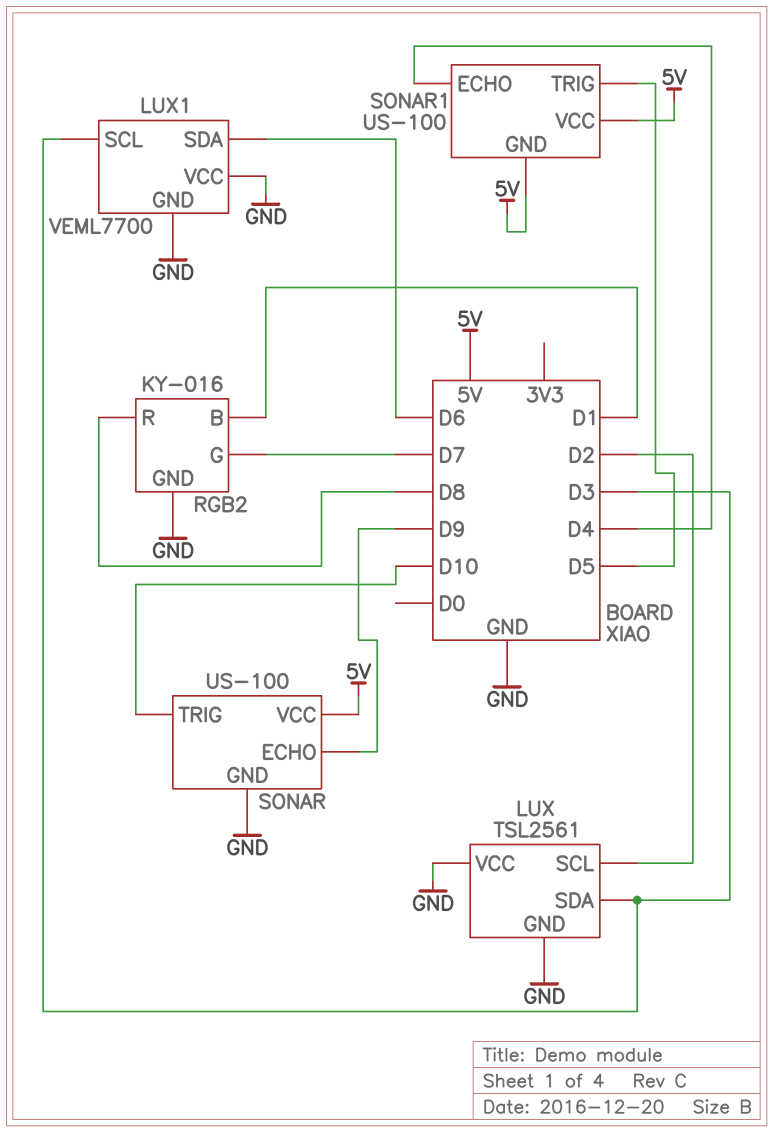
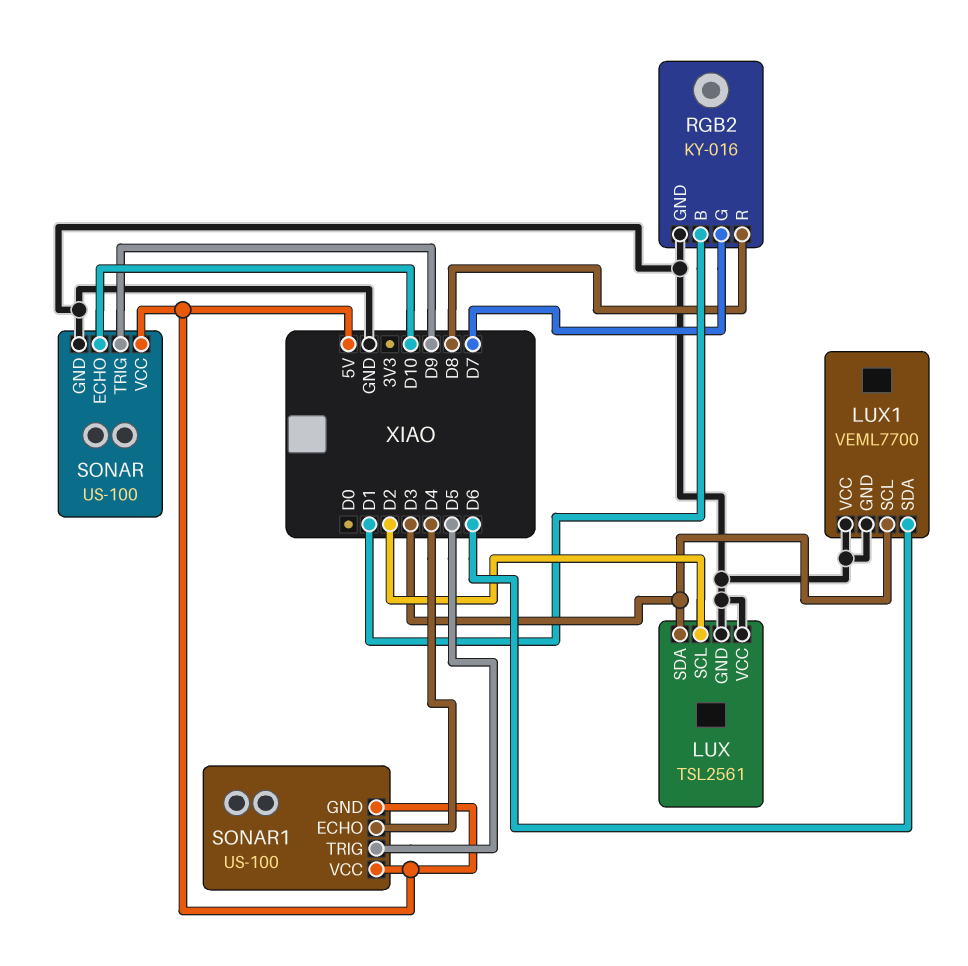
SONAR pin ECHO: D9 -> D10
SONAR pin TRIG: D10 -> D9

